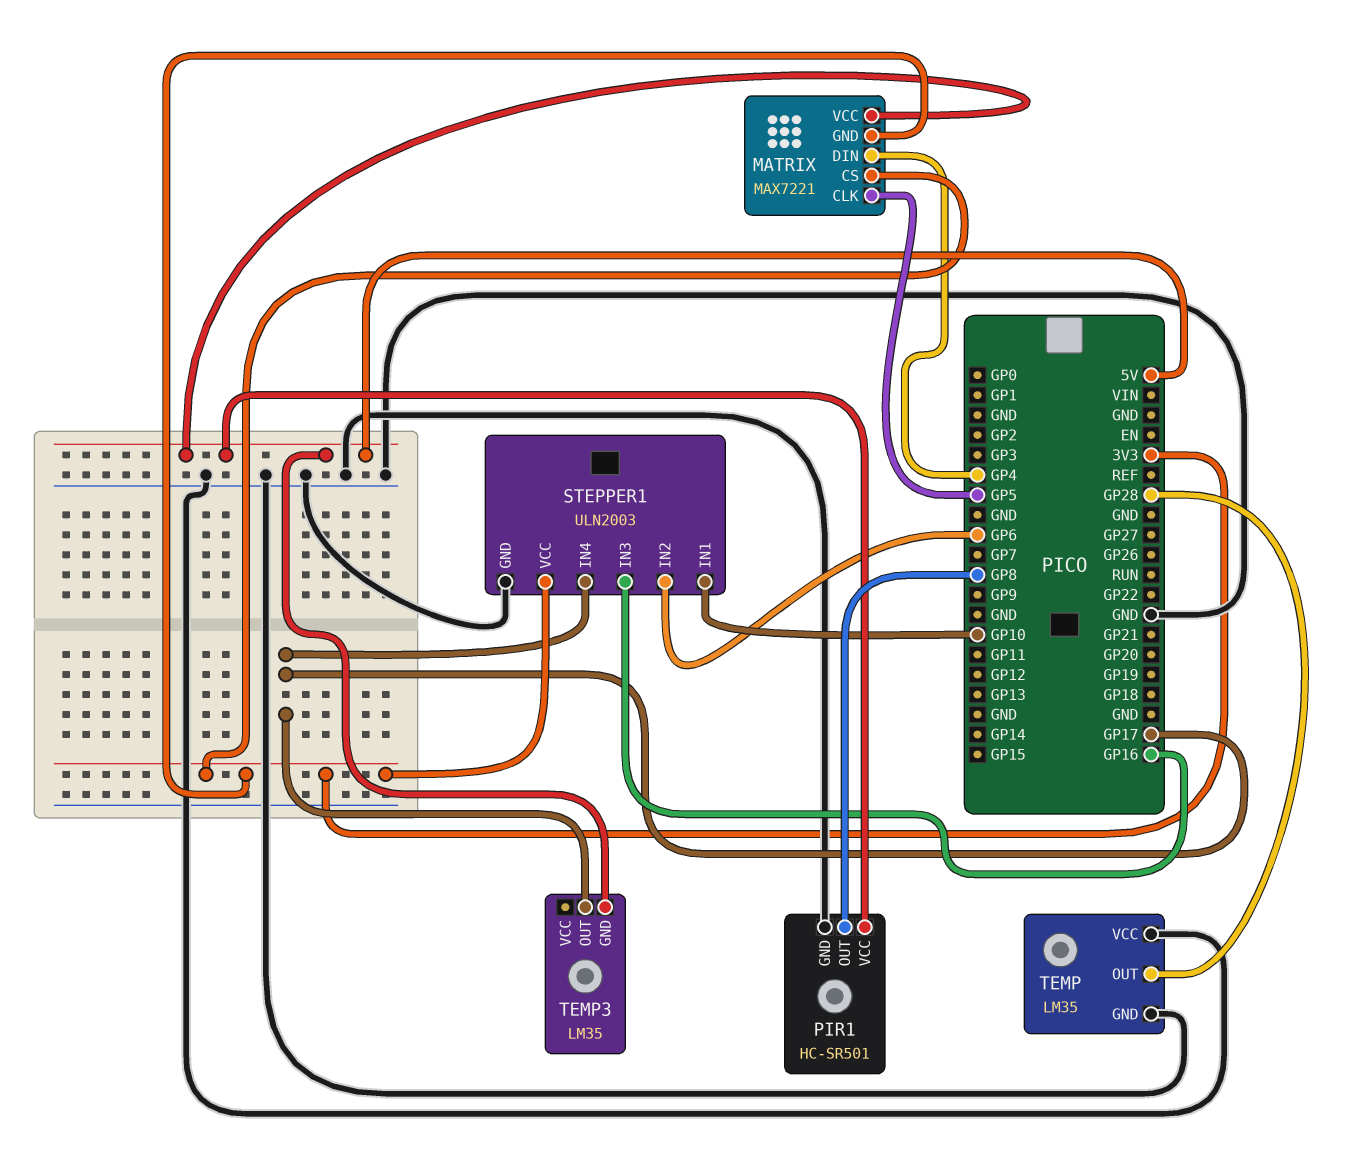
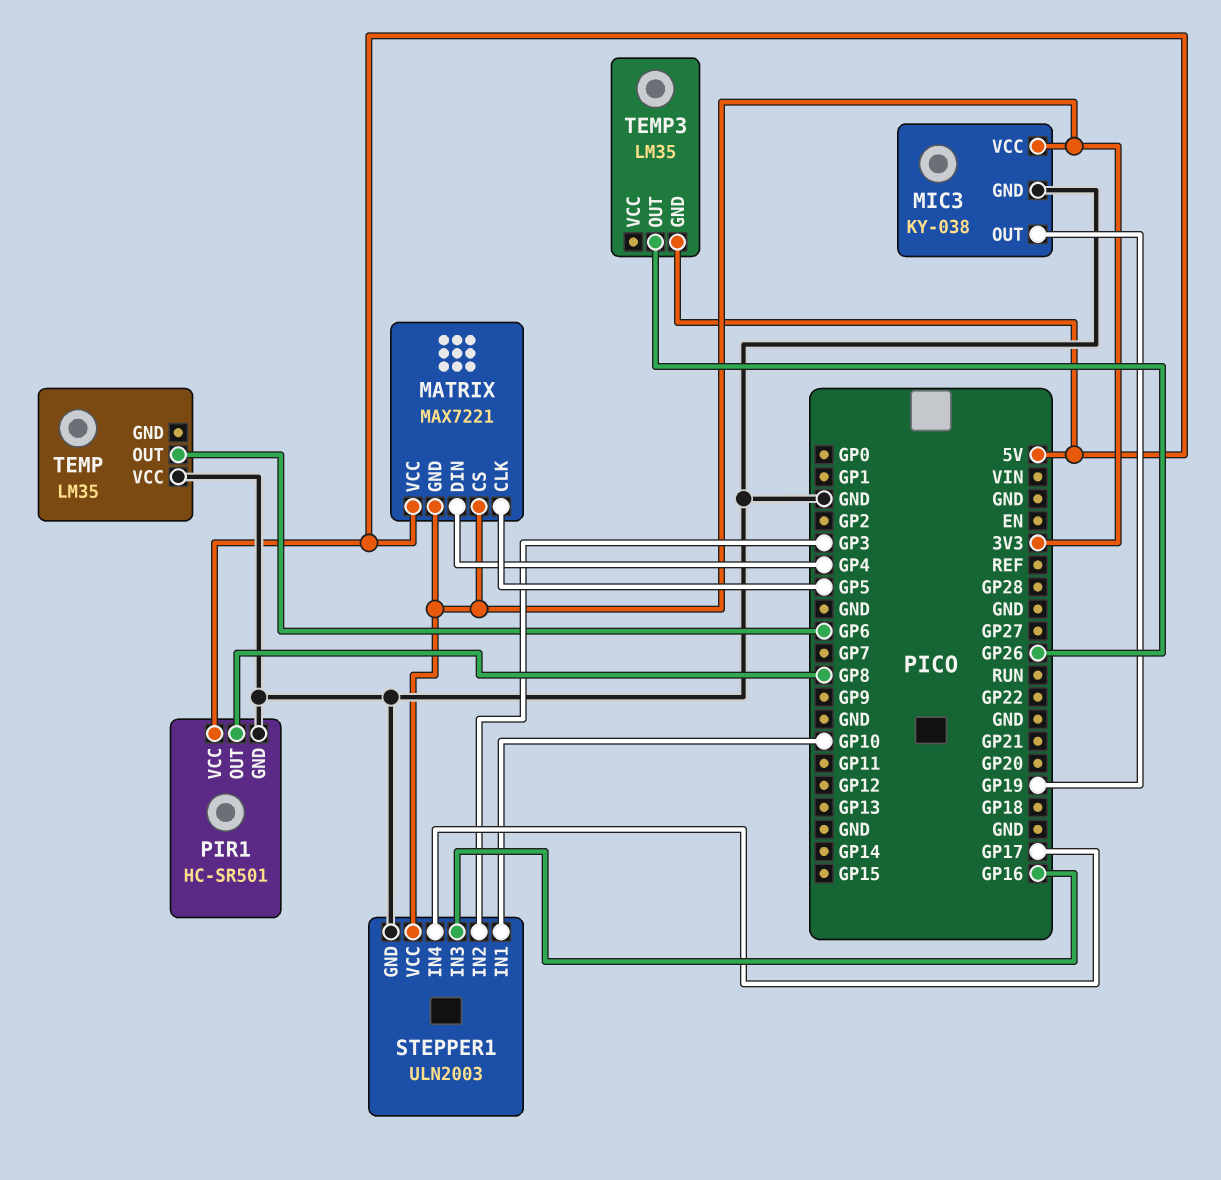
MIC3: none -> KY-038
MIC3 pin GND: none -> GND
MIC3 pin OUT: none -> GP19
MIC3 pin VCC: none -> 3V3
STEPPER1 pin IN2: GP6 -> GP3
TEMP pin GND: GND -> none
TEMP pin OUT: GP28 -> GP6
TEMP3 pin OUT: GP17 -> GP26

